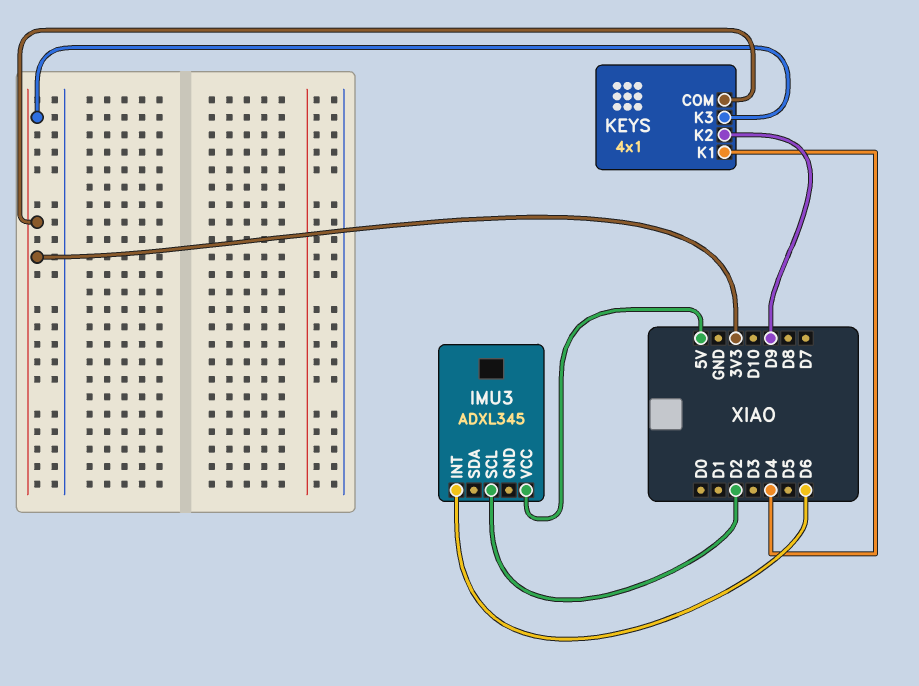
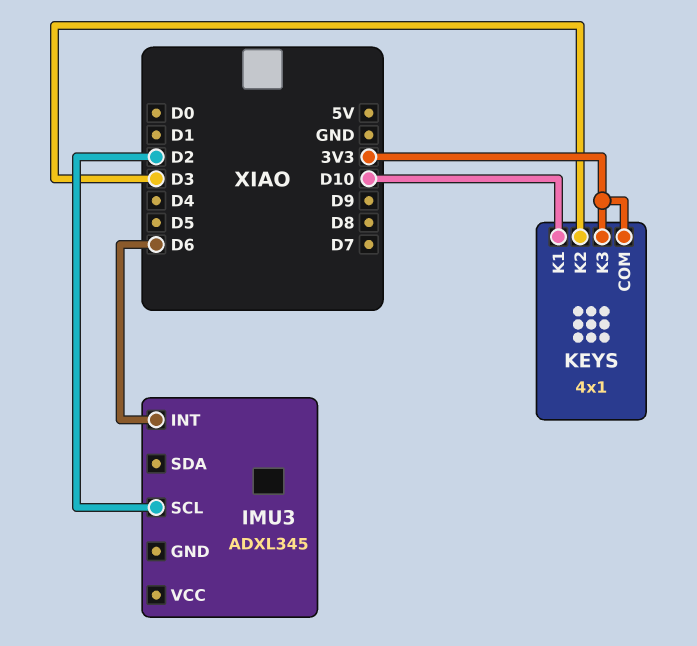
IMU3 pin VCC: 5V -> none
KEYS pin K1: D4 -> D10
KEYS pin K2: D9 -> D3

